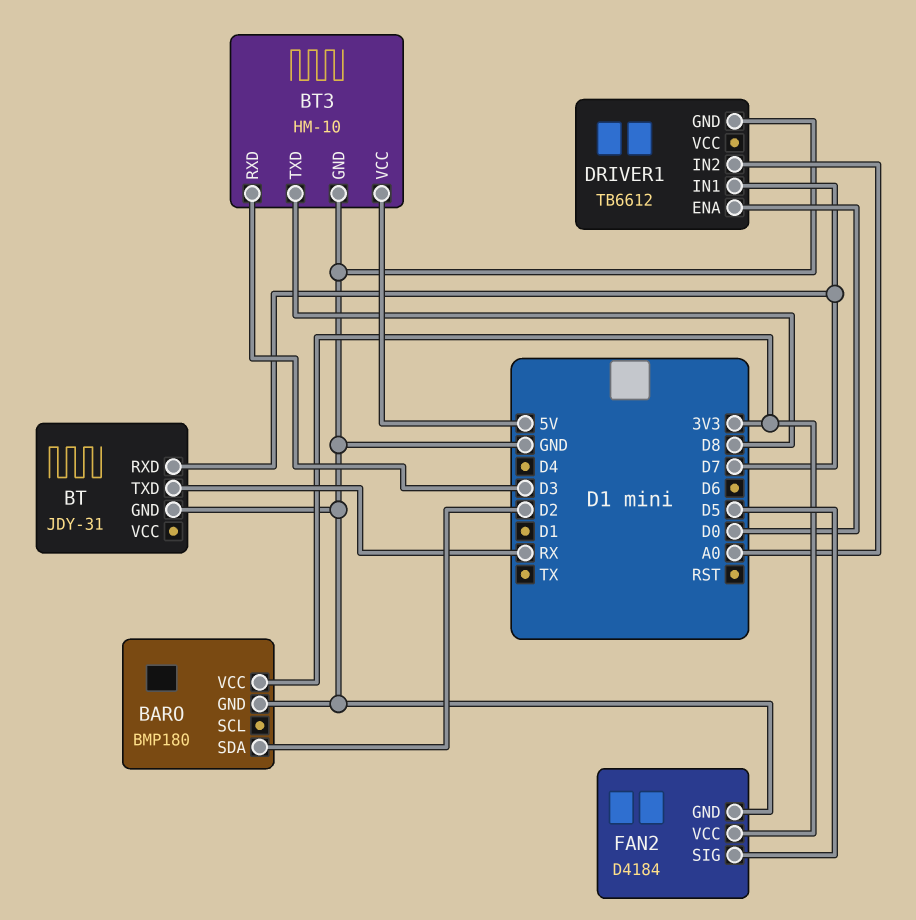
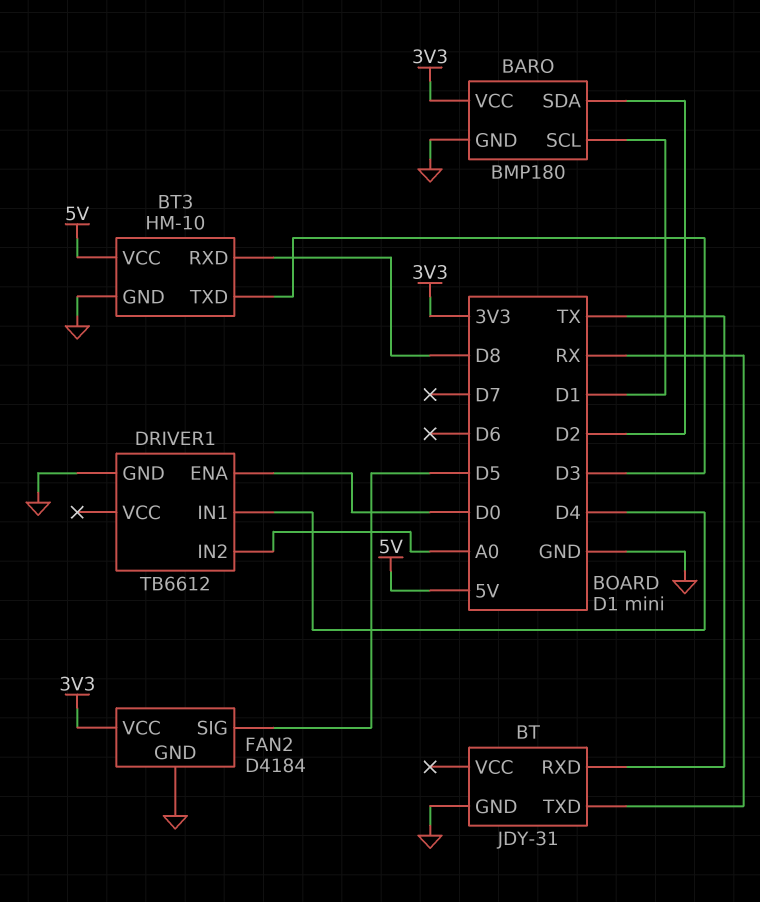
BARO pin SCL: none -> D1
BT pin RXD: D7 -> TX
BT3 pin RXD: D3 -> D8
BT3 pin TXD: D8 -> D3
DRIVER1 pin IN1: D7 -> D4

